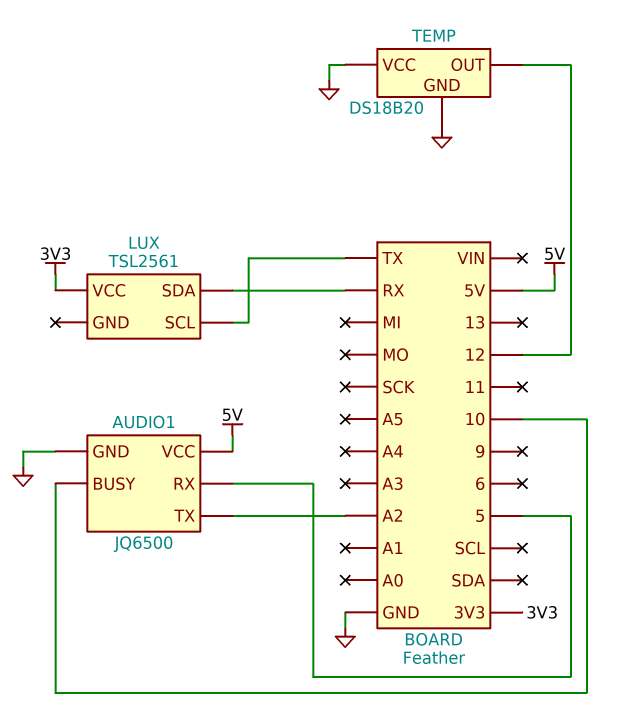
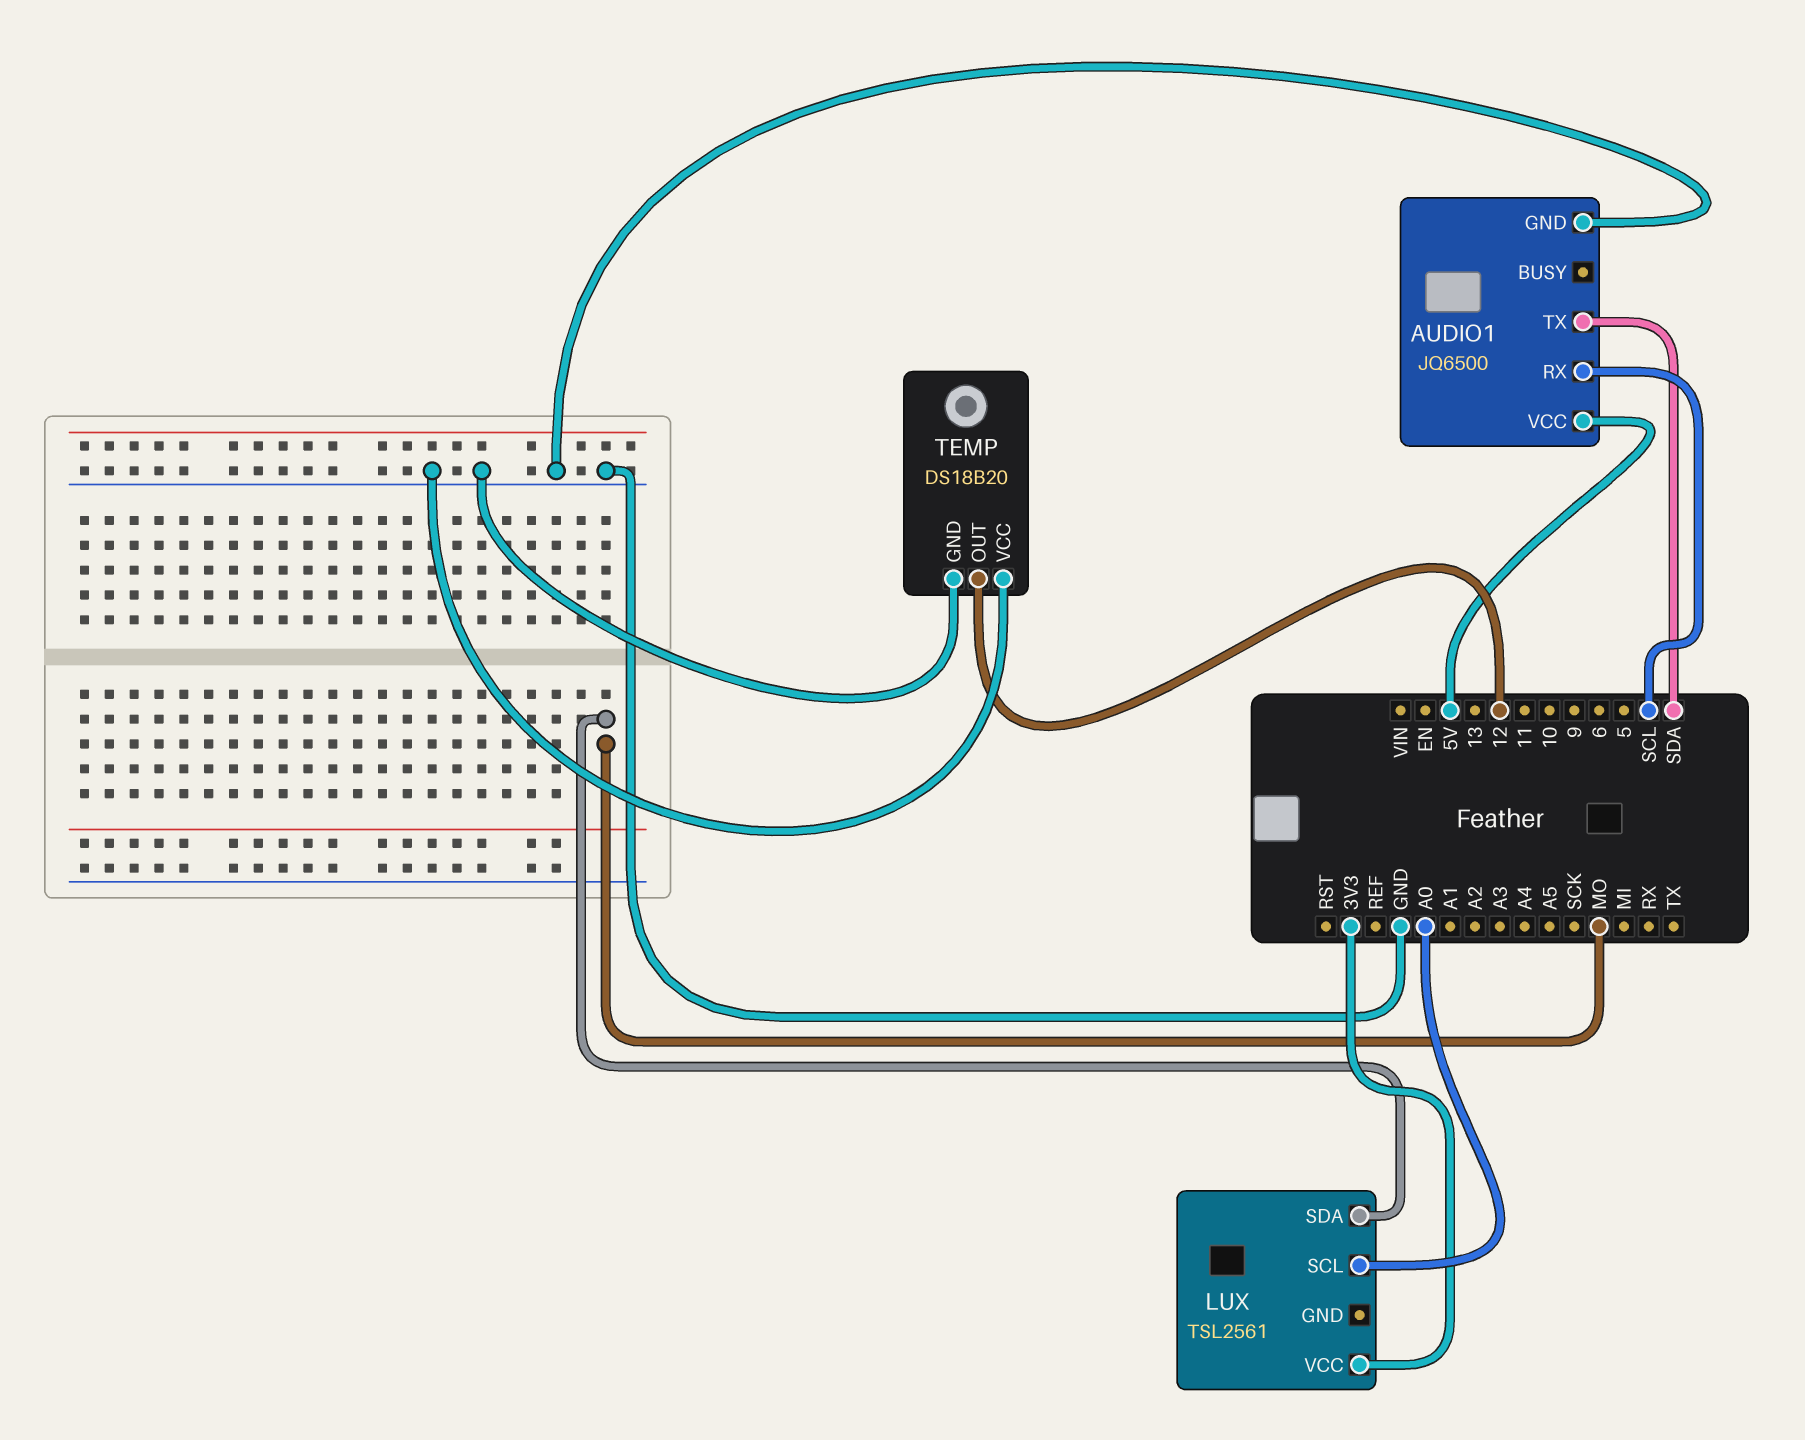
AUDIO1 pin BUSY: 10 -> none
AUDIO1 pin RX: 5 -> SCL
AUDIO1 pin TX: A2 -> SDA
LUX pin SCL: TX -> A0
LUX pin SDA: RX -> MO

